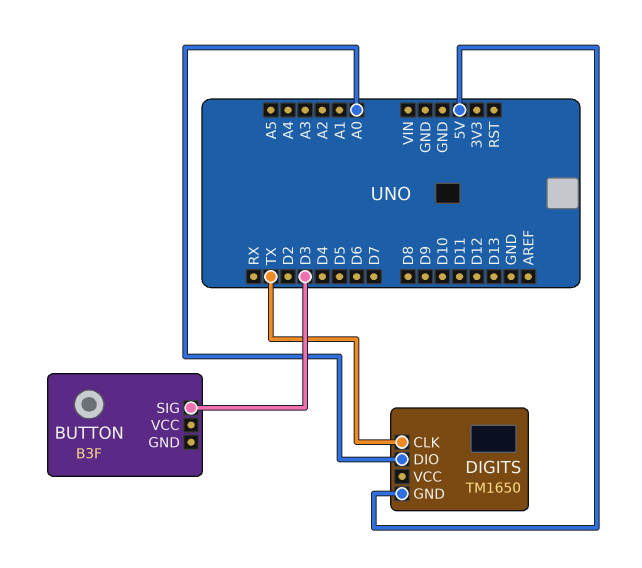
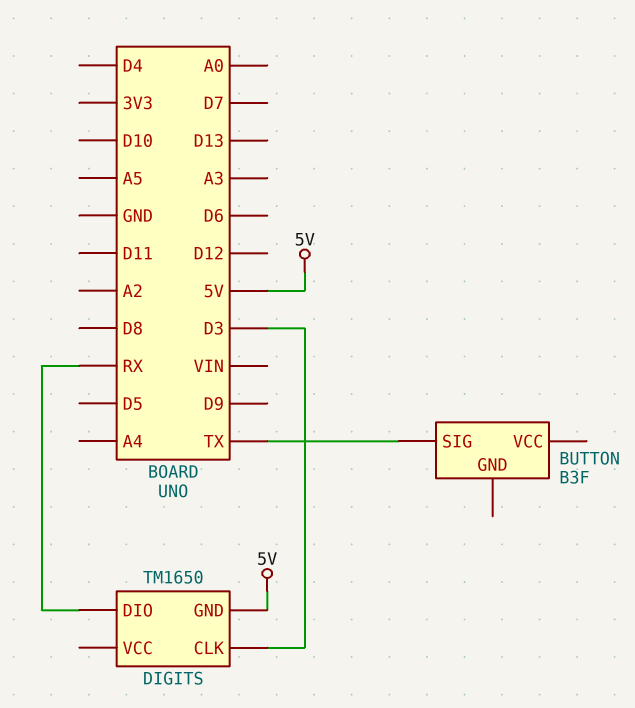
BUTTON pin SIG: D3 -> TX
DIGITS pin CLK: TX -> D3
DIGITS pin DIO: A0 -> RX

